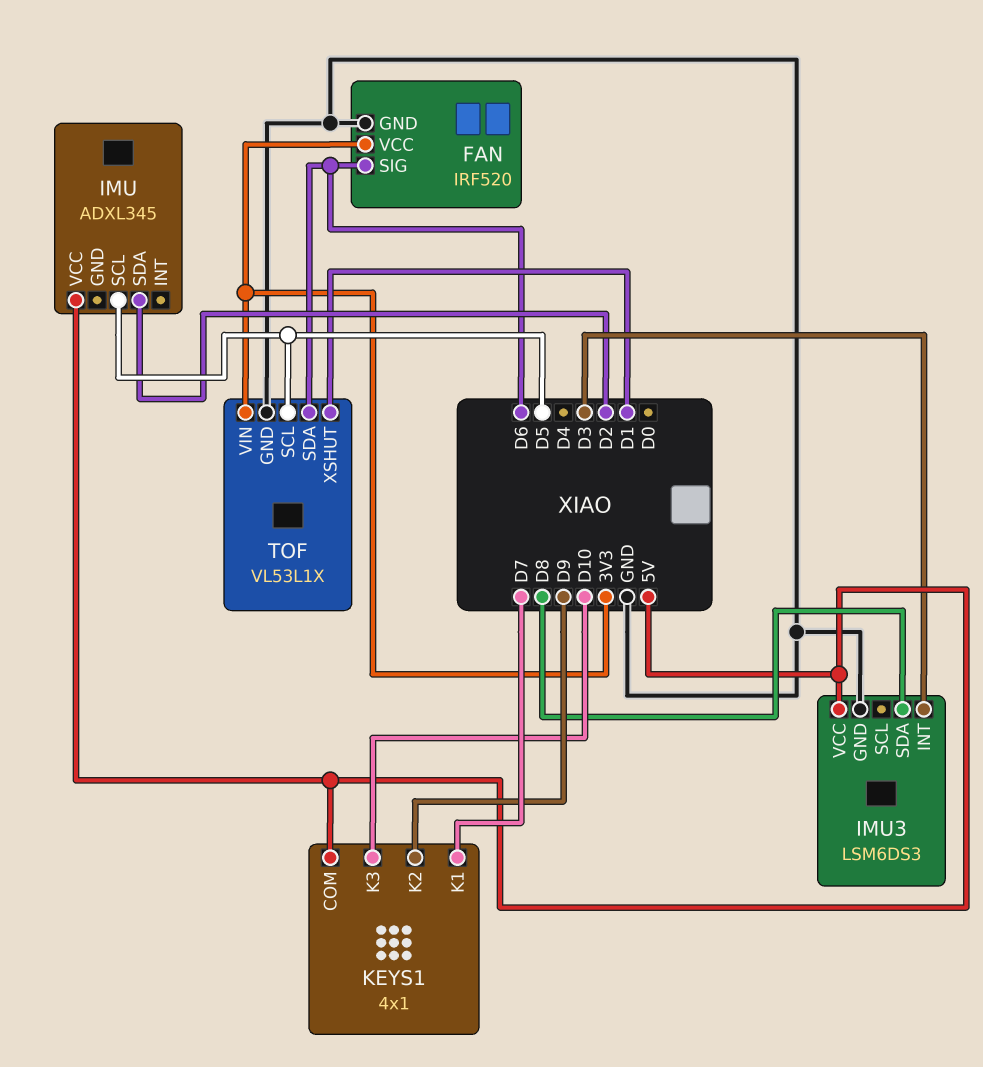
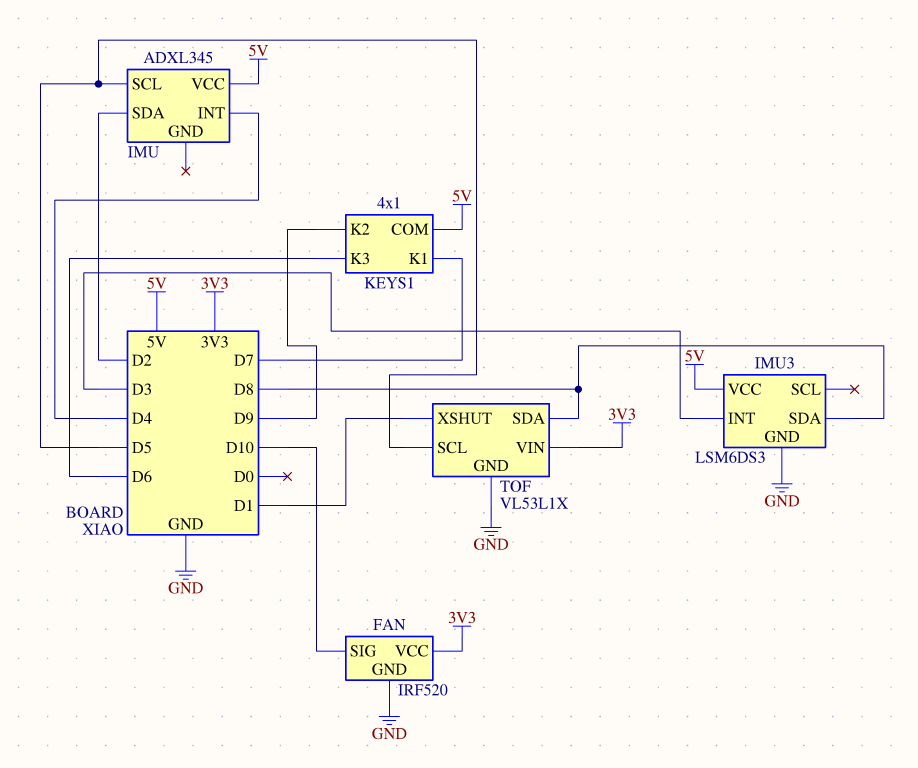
FAN pin SIG: D6 -> D10
IMU pin INT: none -> D4
KEYS1 pin K3: D10 -> D6
TOF pin SDA: D6 -> D8

